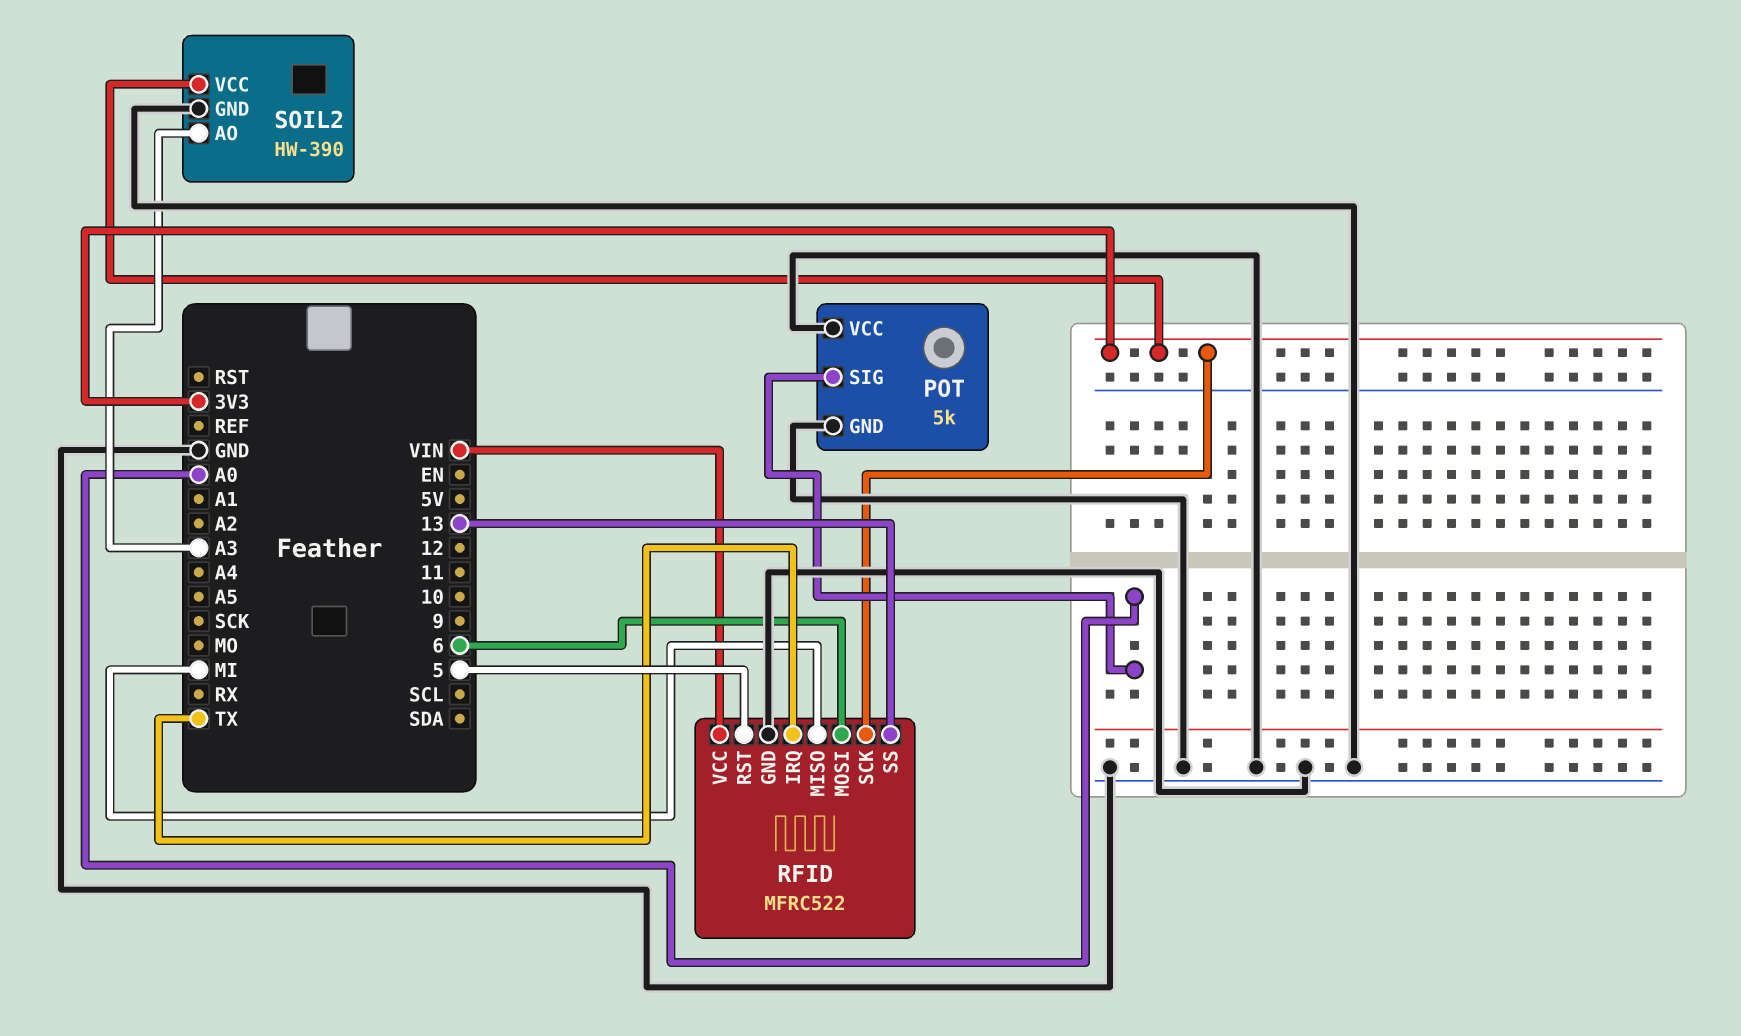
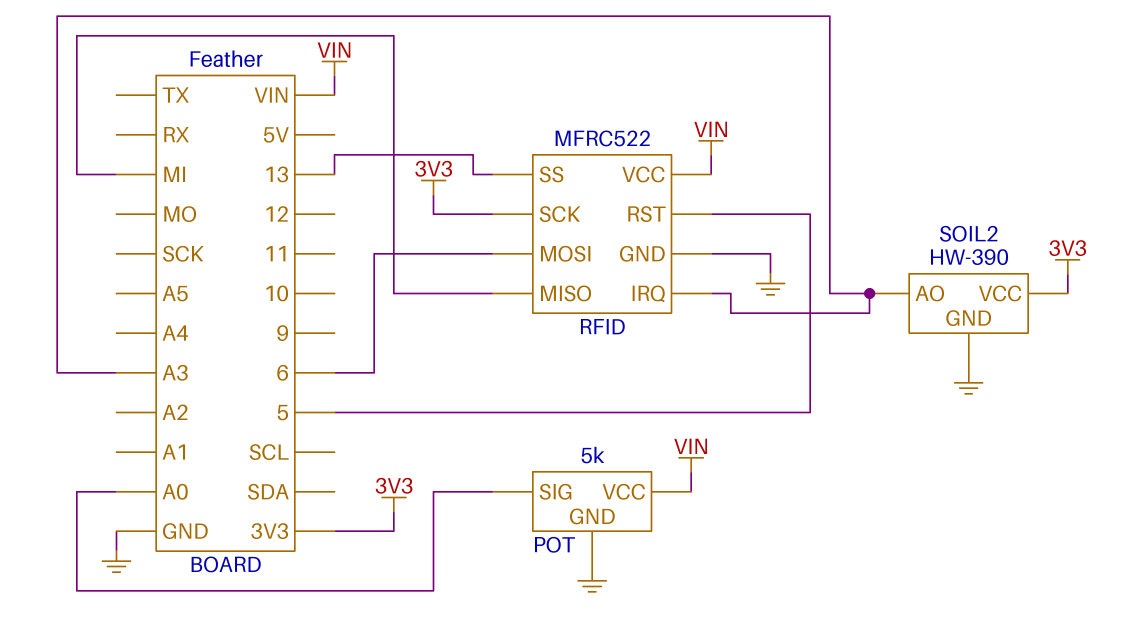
POT pin VCC: GND -> VIN
RFID pin IRQ: TX -> A3

